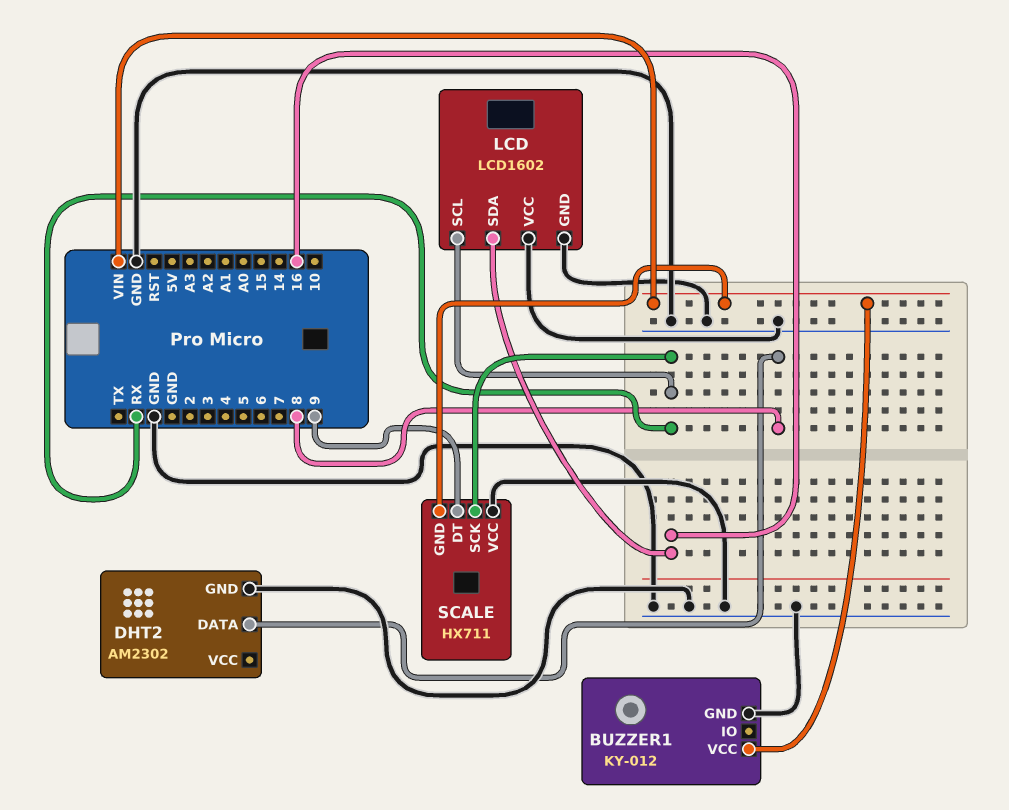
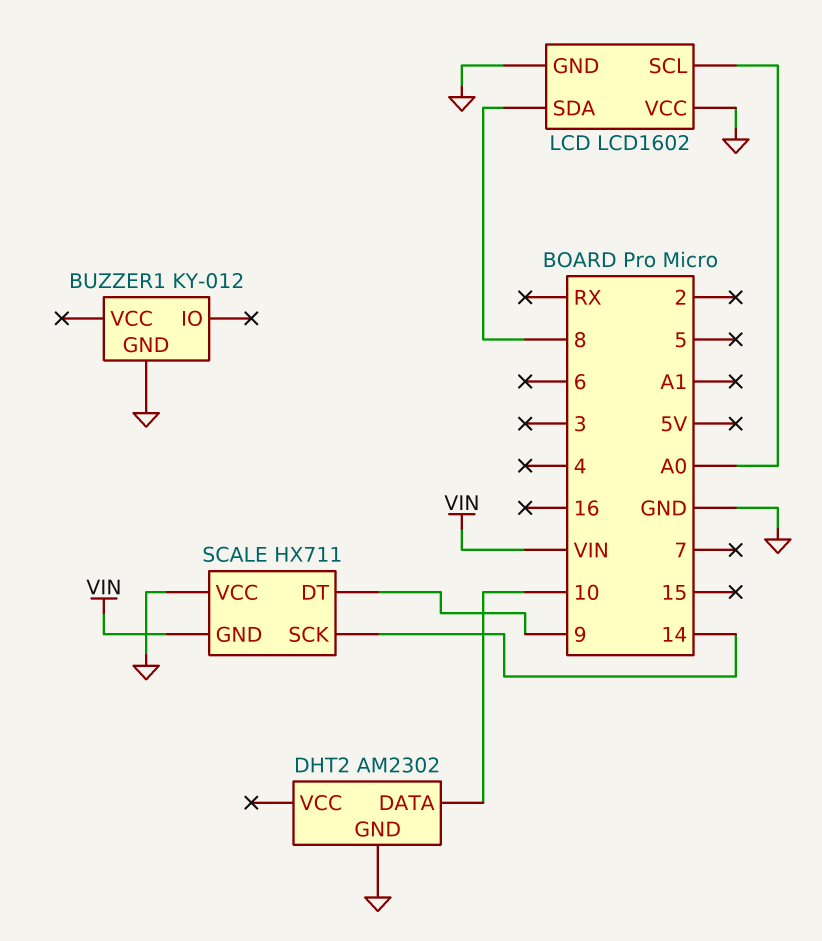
BUZZER1 pin VCC: VIN -> none
DHT2 pin DATA: 8 -> 10
LCD pin SCL: RX -> A0
LCD pin SDA: 16 -> 8
SCALE pin SCK: RX -> 14

